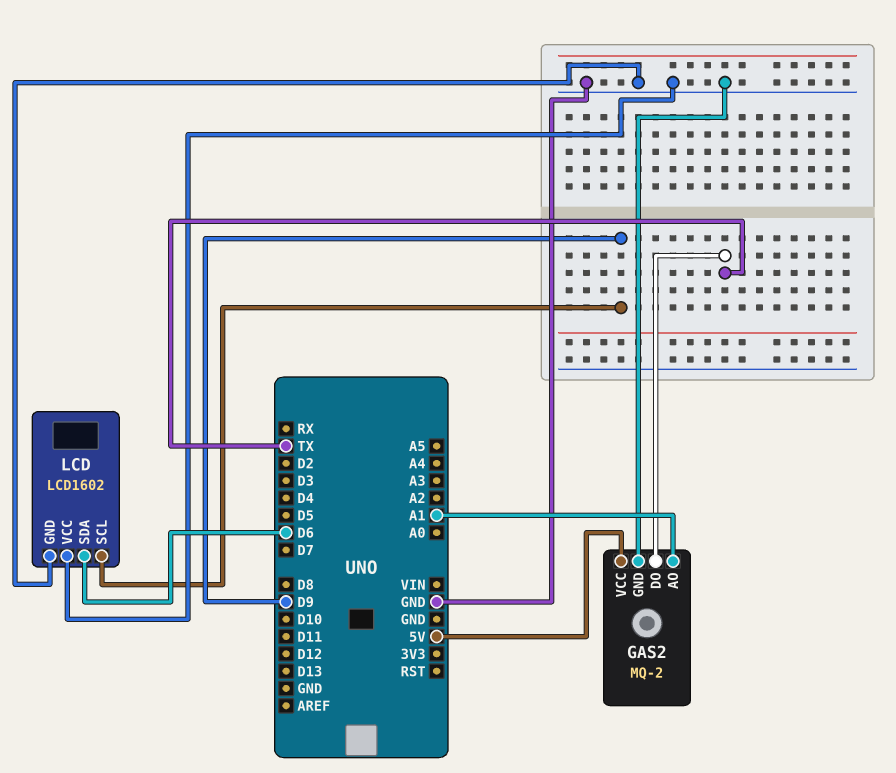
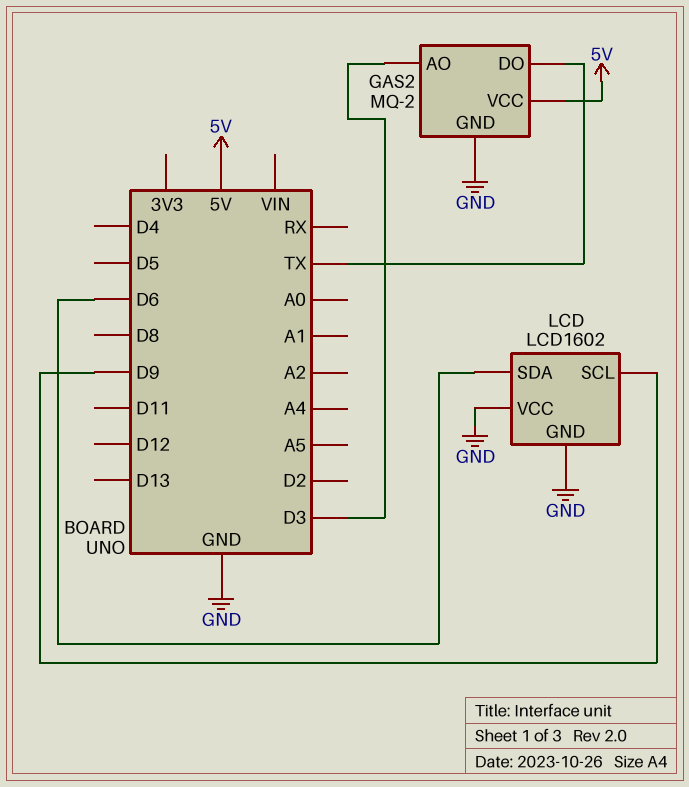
GAS2 pin AO: A1 -> D3

